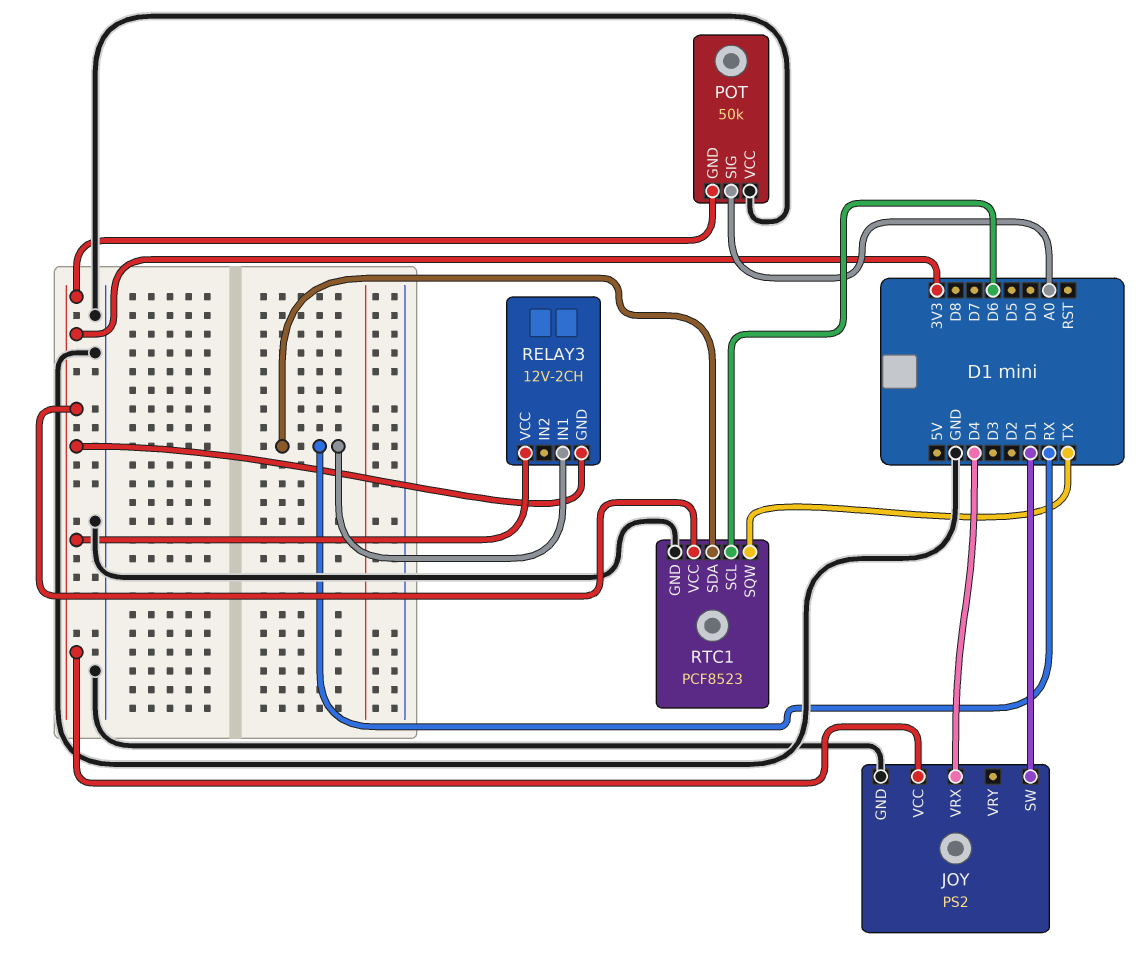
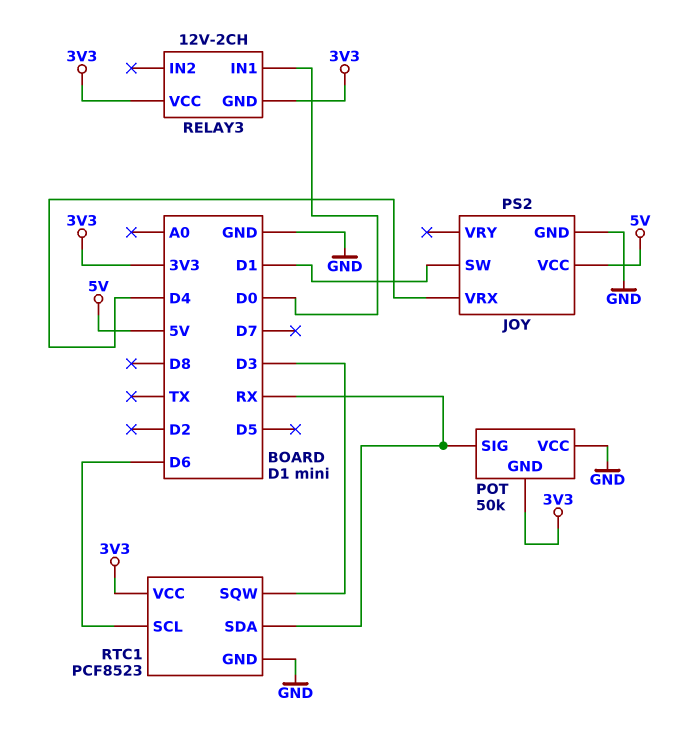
JOY pin VCC: 3V3 -> 5V
POT pin SIG: A0 -> RX
RELAY3 pin IN1: RX -> D0
RTC1 pin SQW: TX -> D3

